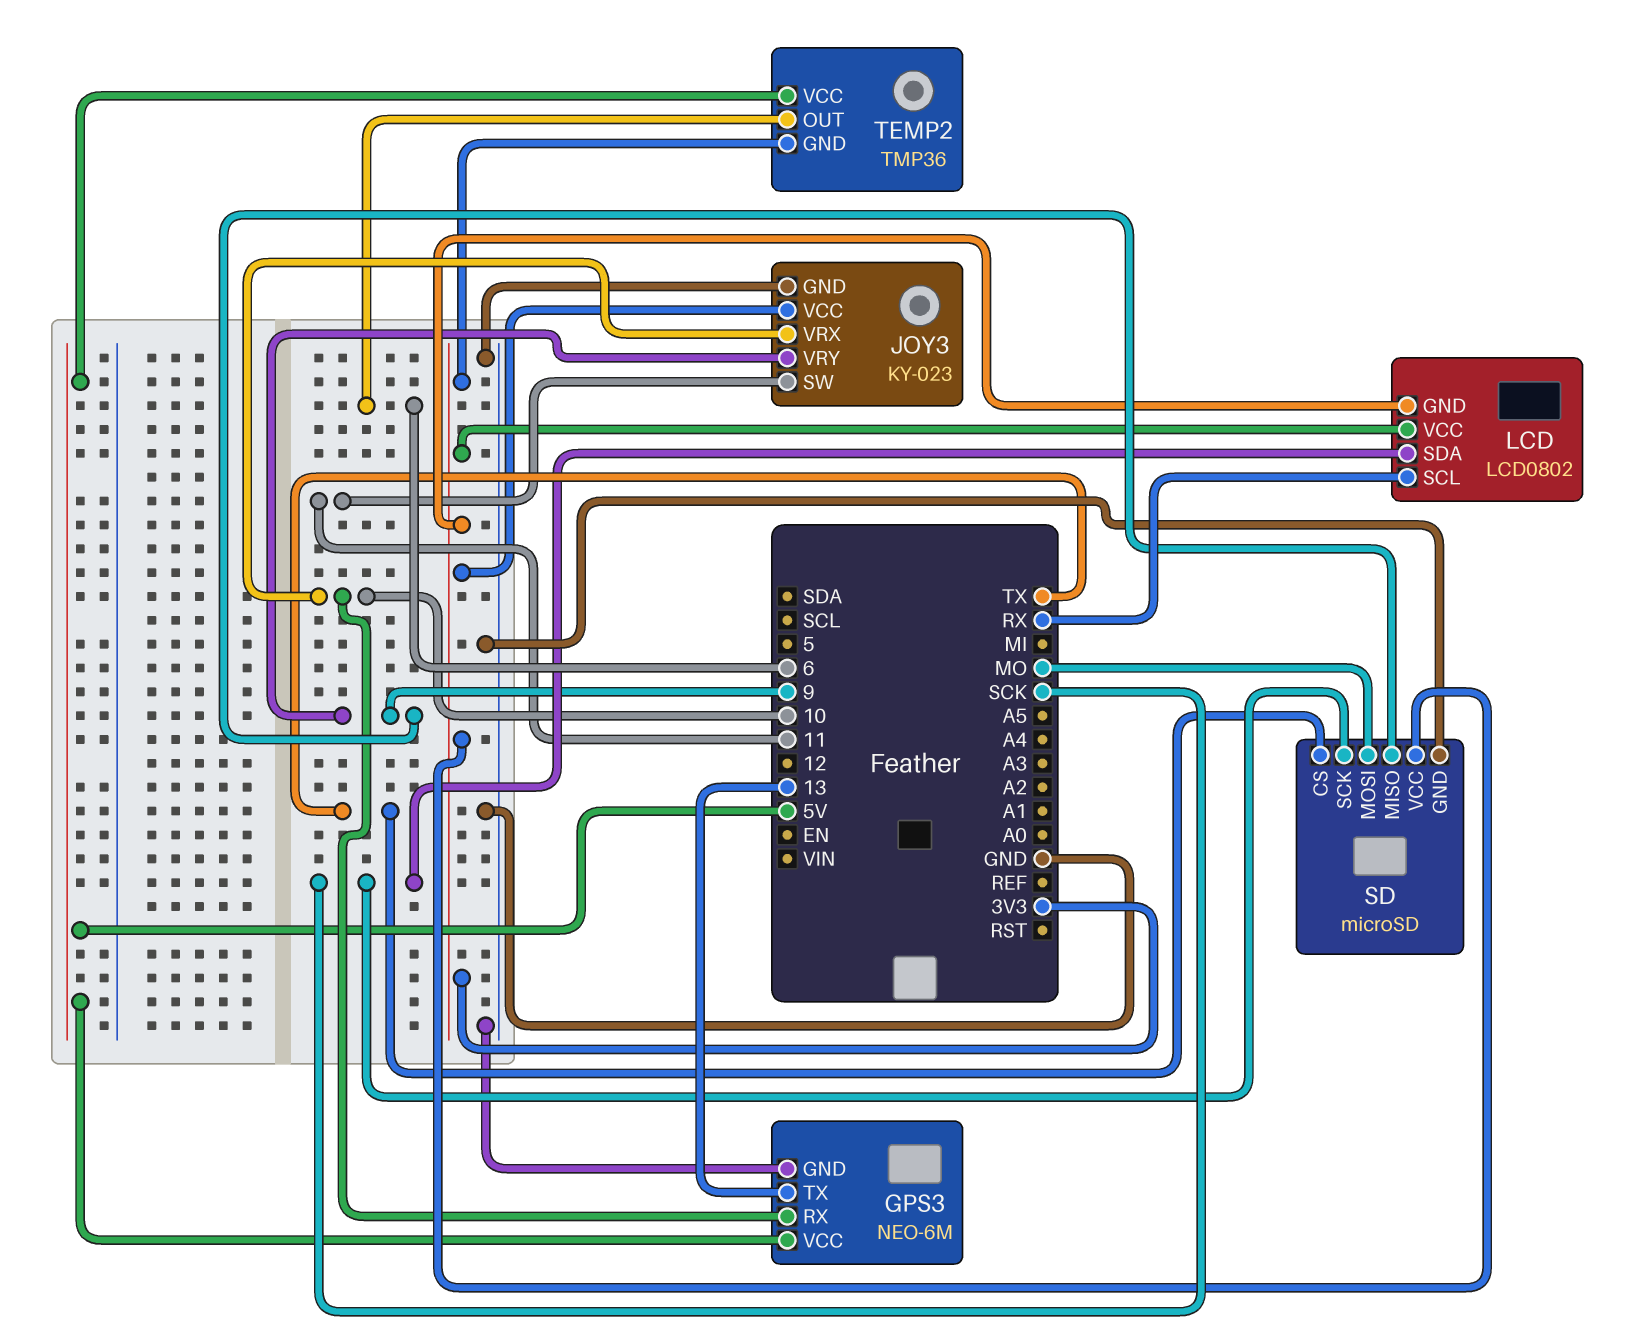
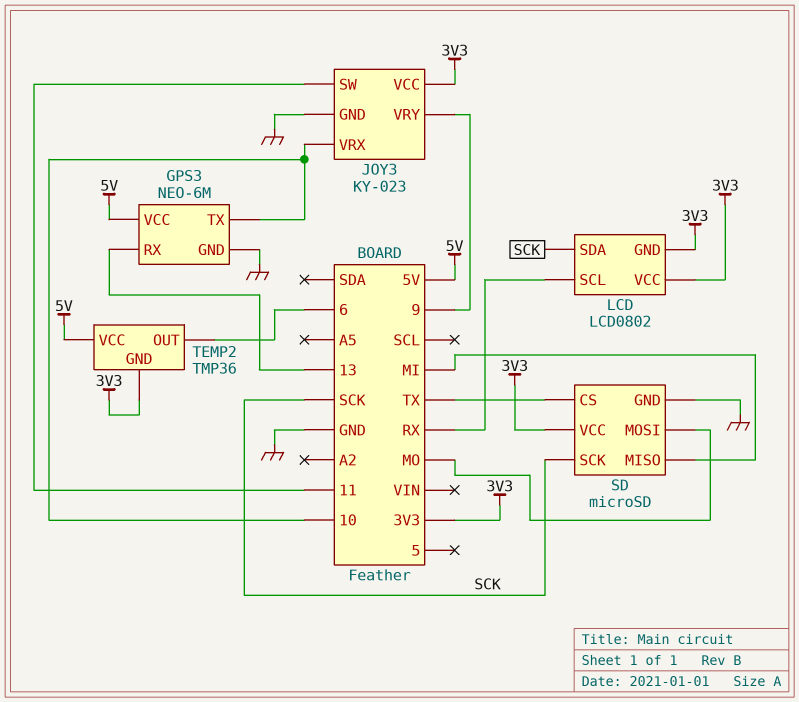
GPS3 pin RX: 10 -> 13
GPS3 pin TX: 13 -> 10
SD pin MISO: 9 -> MI

